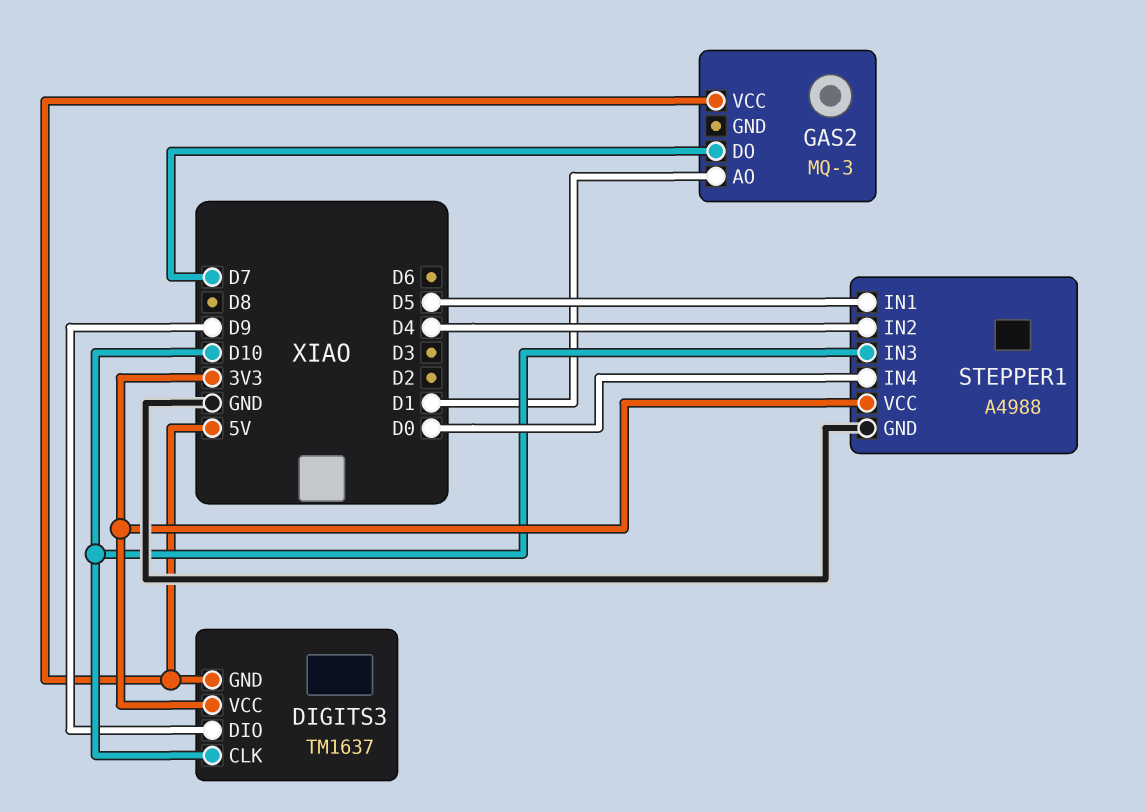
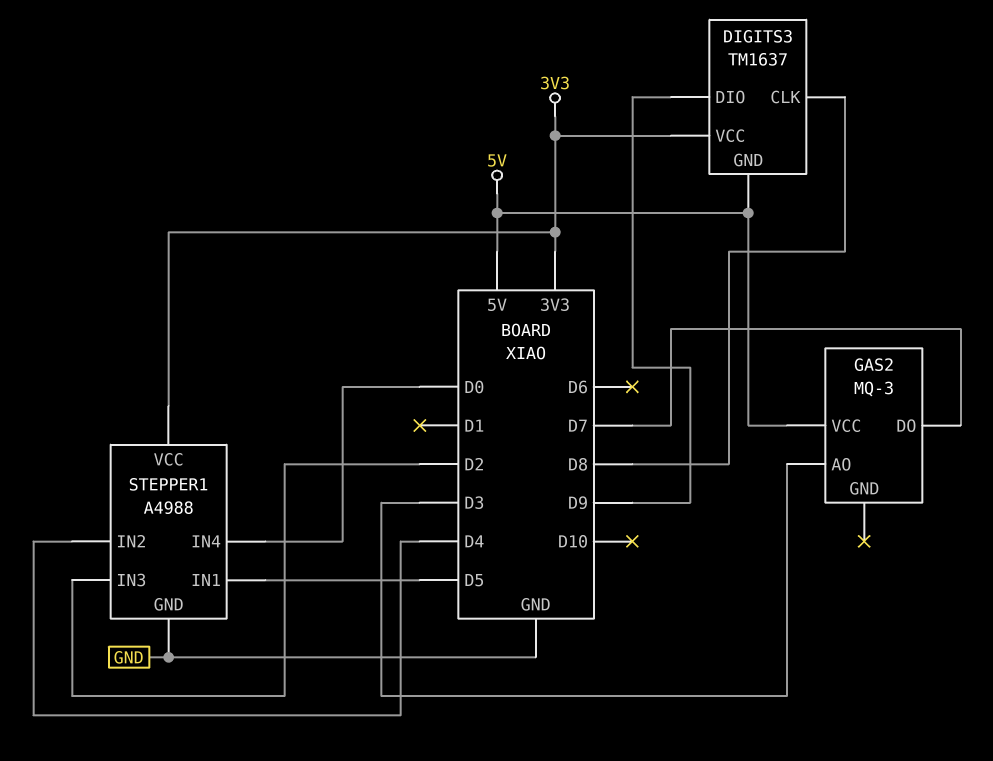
DIGITS3 pin CLK: D10 -> D8
GAS2 pin AO: D1 -> D3
STEPPER1 pin IN3: D10 -> D2

